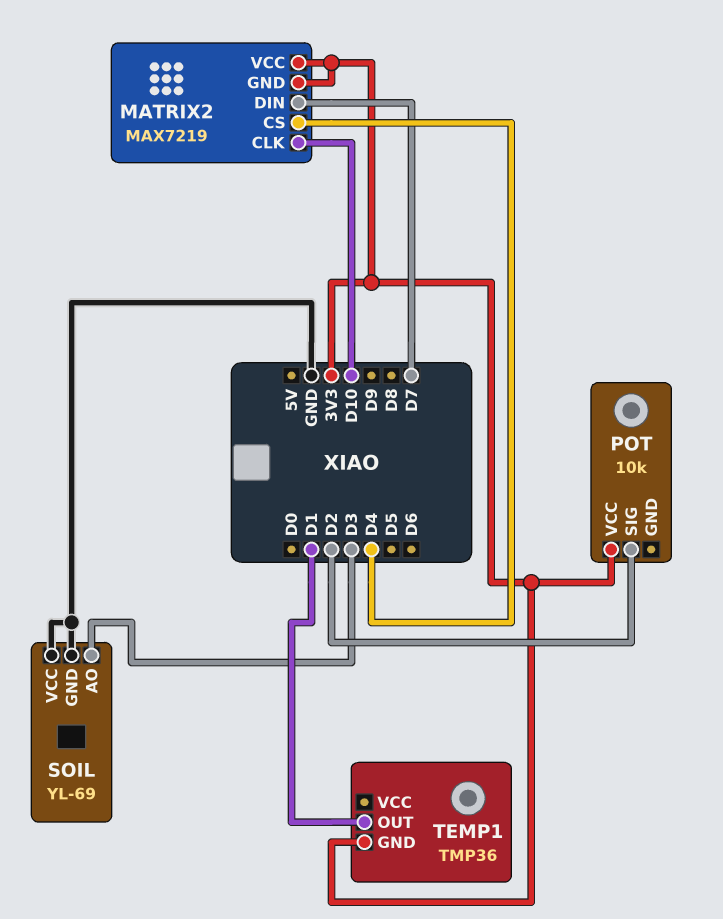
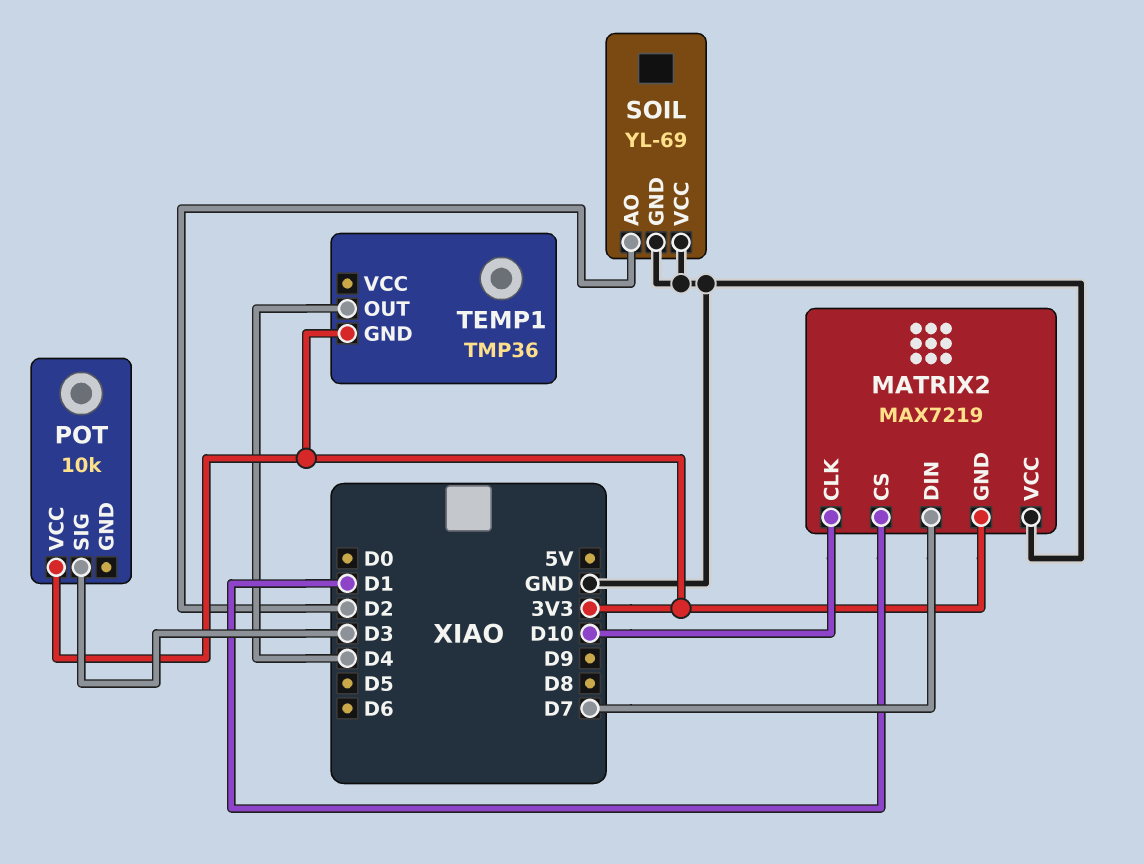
MATRIX2 pin CS: D4 -> D1
MATRIX2 pin VCC: 3V3 -> GND
POT pin SIG: D2 -> D3
SOIL pin AO: D3 -> D2
TEMP1 pin OUT: D1 -> D4

